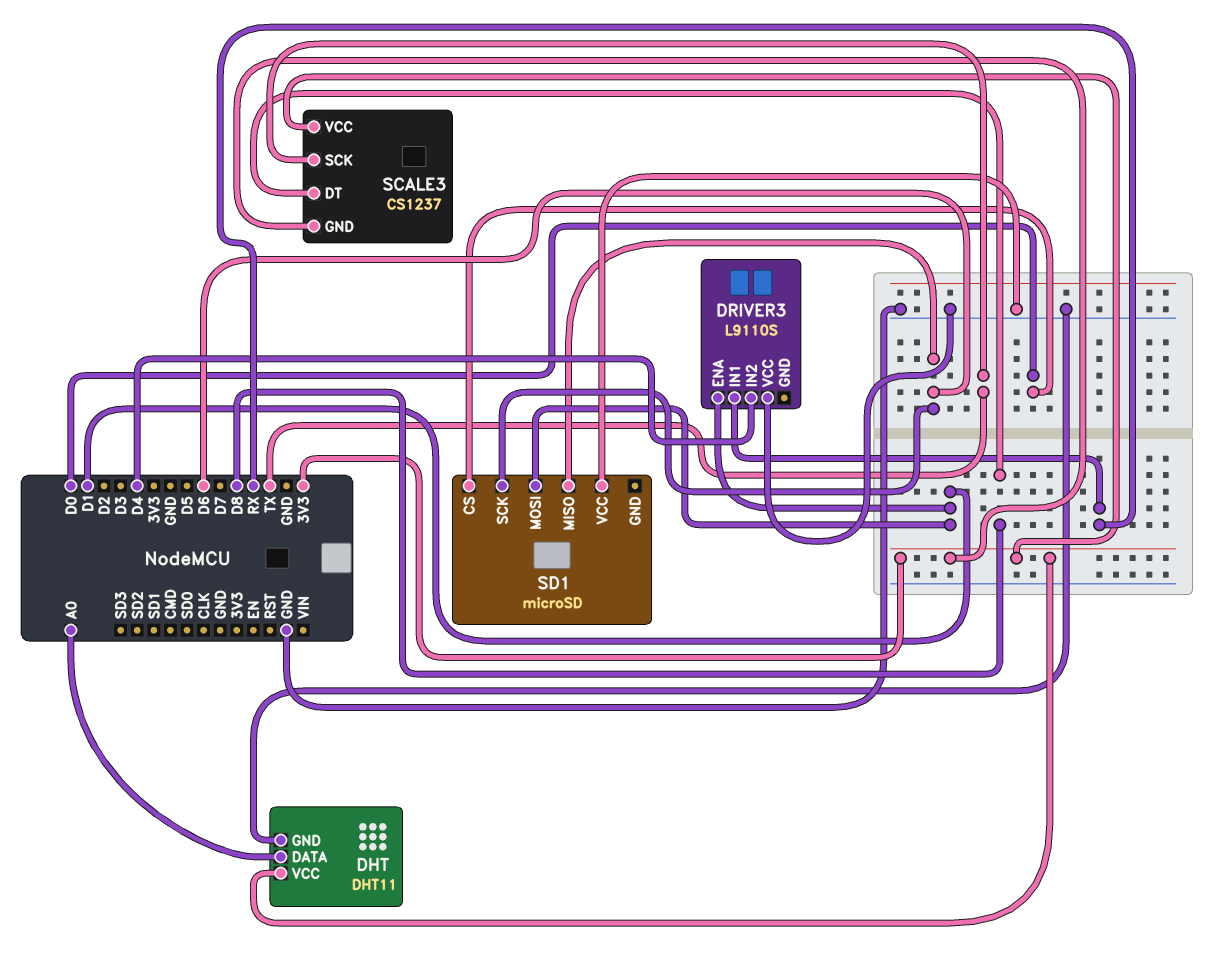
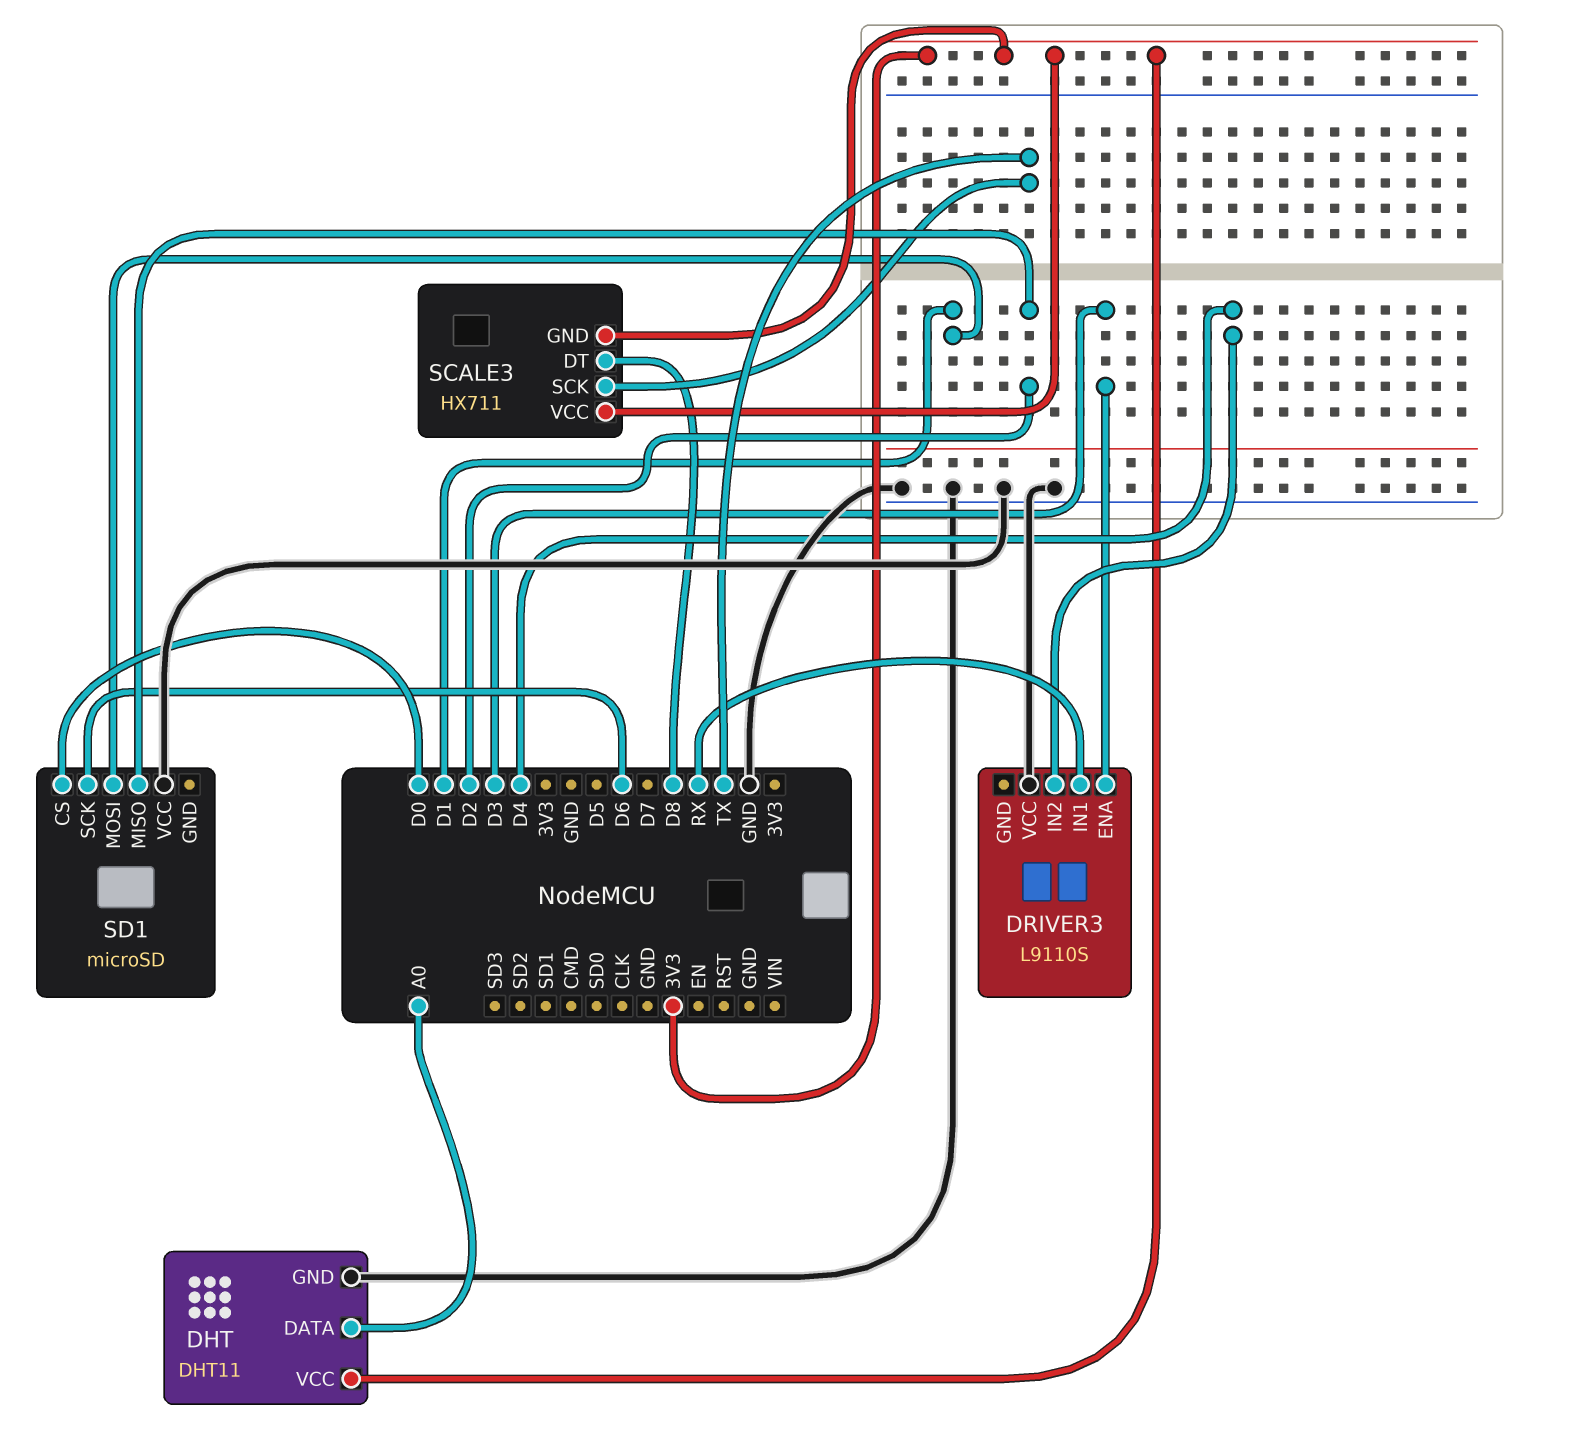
DRIVER3 pin ENA: D1 -> D3
SCALE3: CS1237 -> HX711
SD1 pin MISO: D6 -> D2

